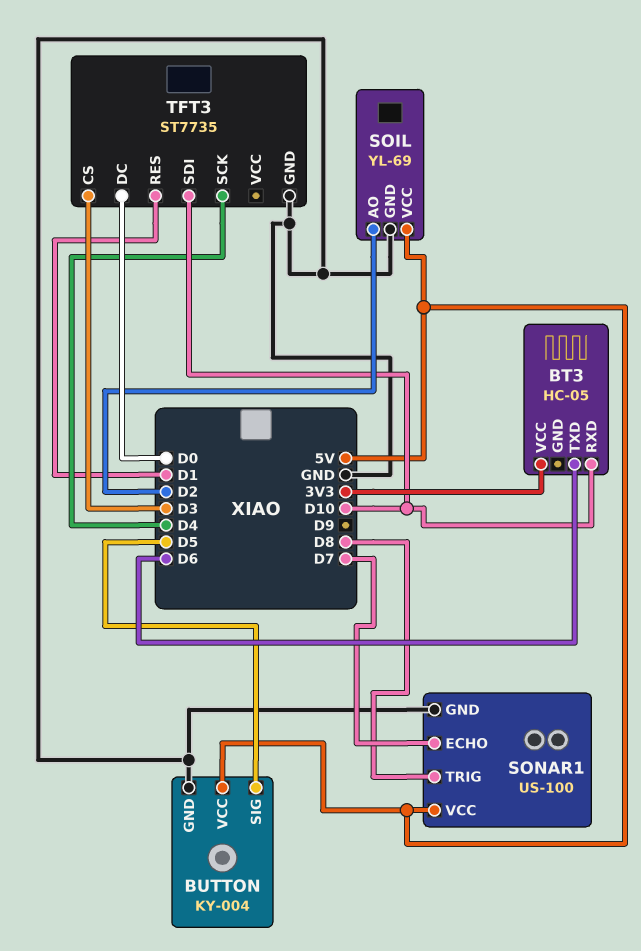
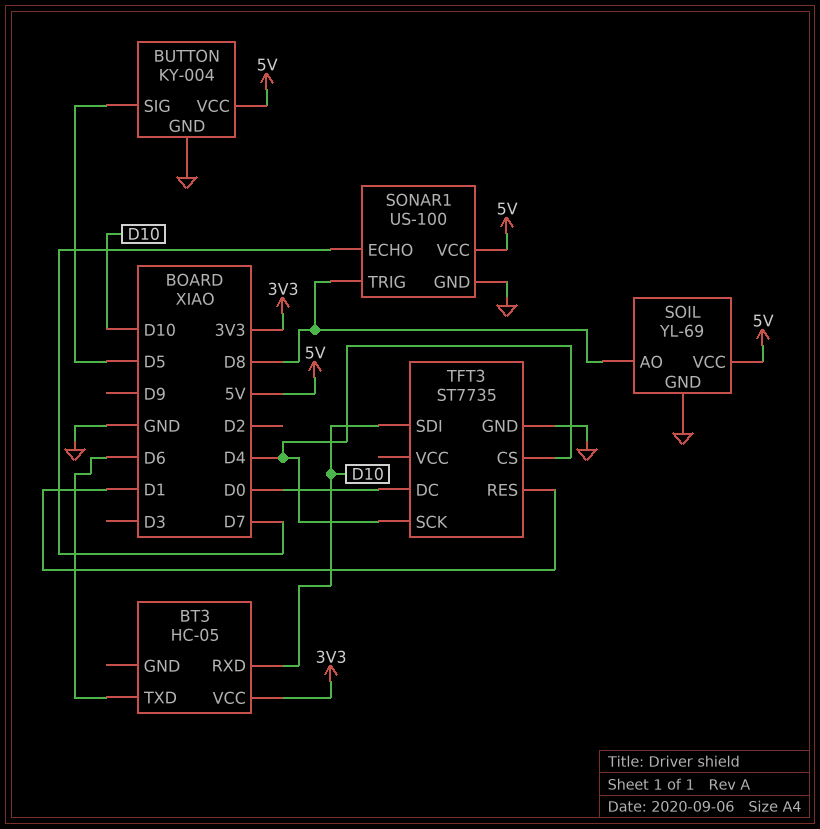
SOIL pin AO: D2 -> D8
TFT3 pin CS: D3 -> D4

